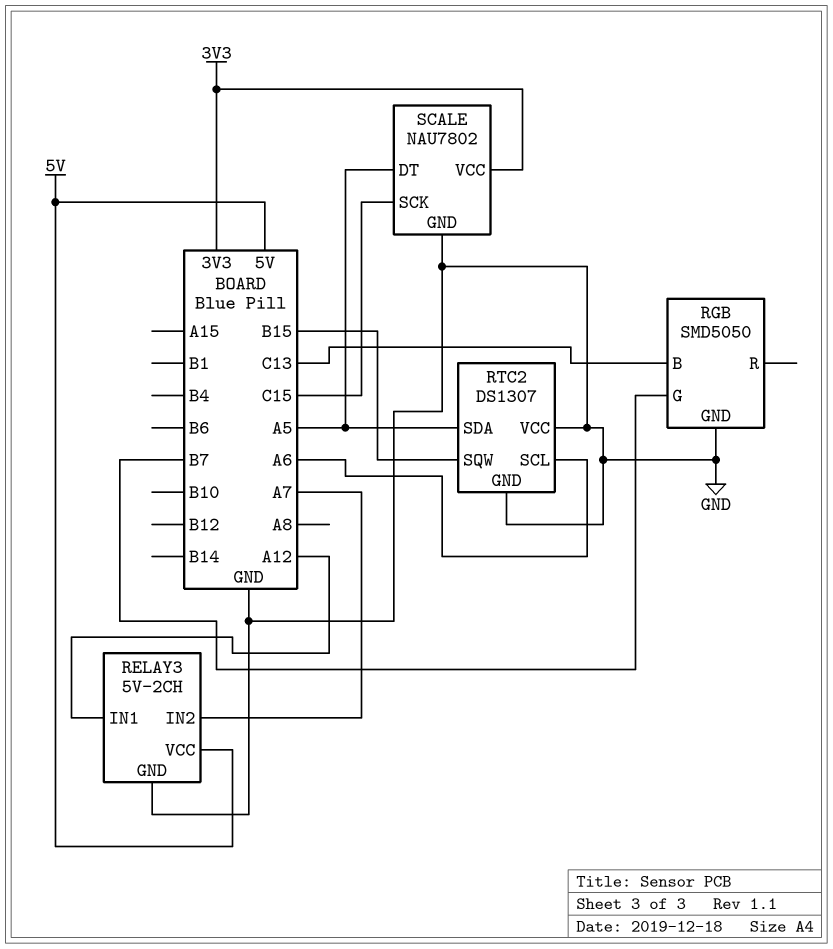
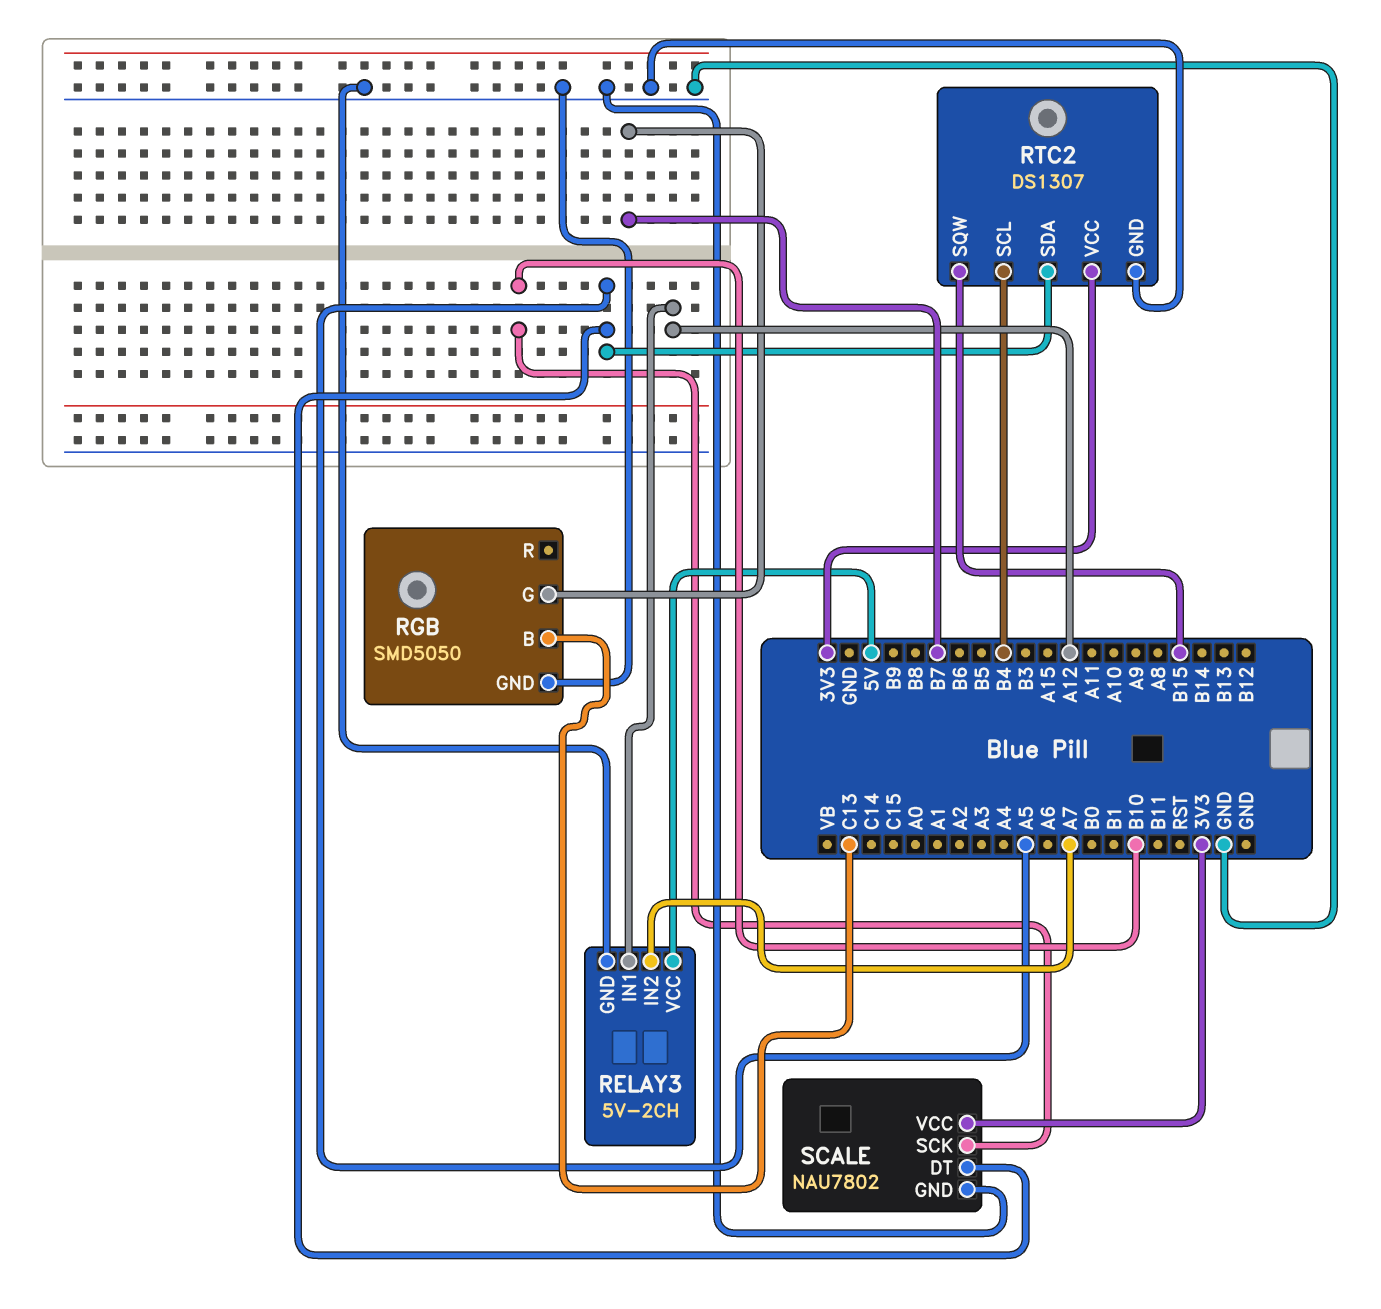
RTC2 pin SCL: A6 -> B4
RTC2 pin VCC: GND -> 3V3
SCALE pin SCK: C15 -> B10

